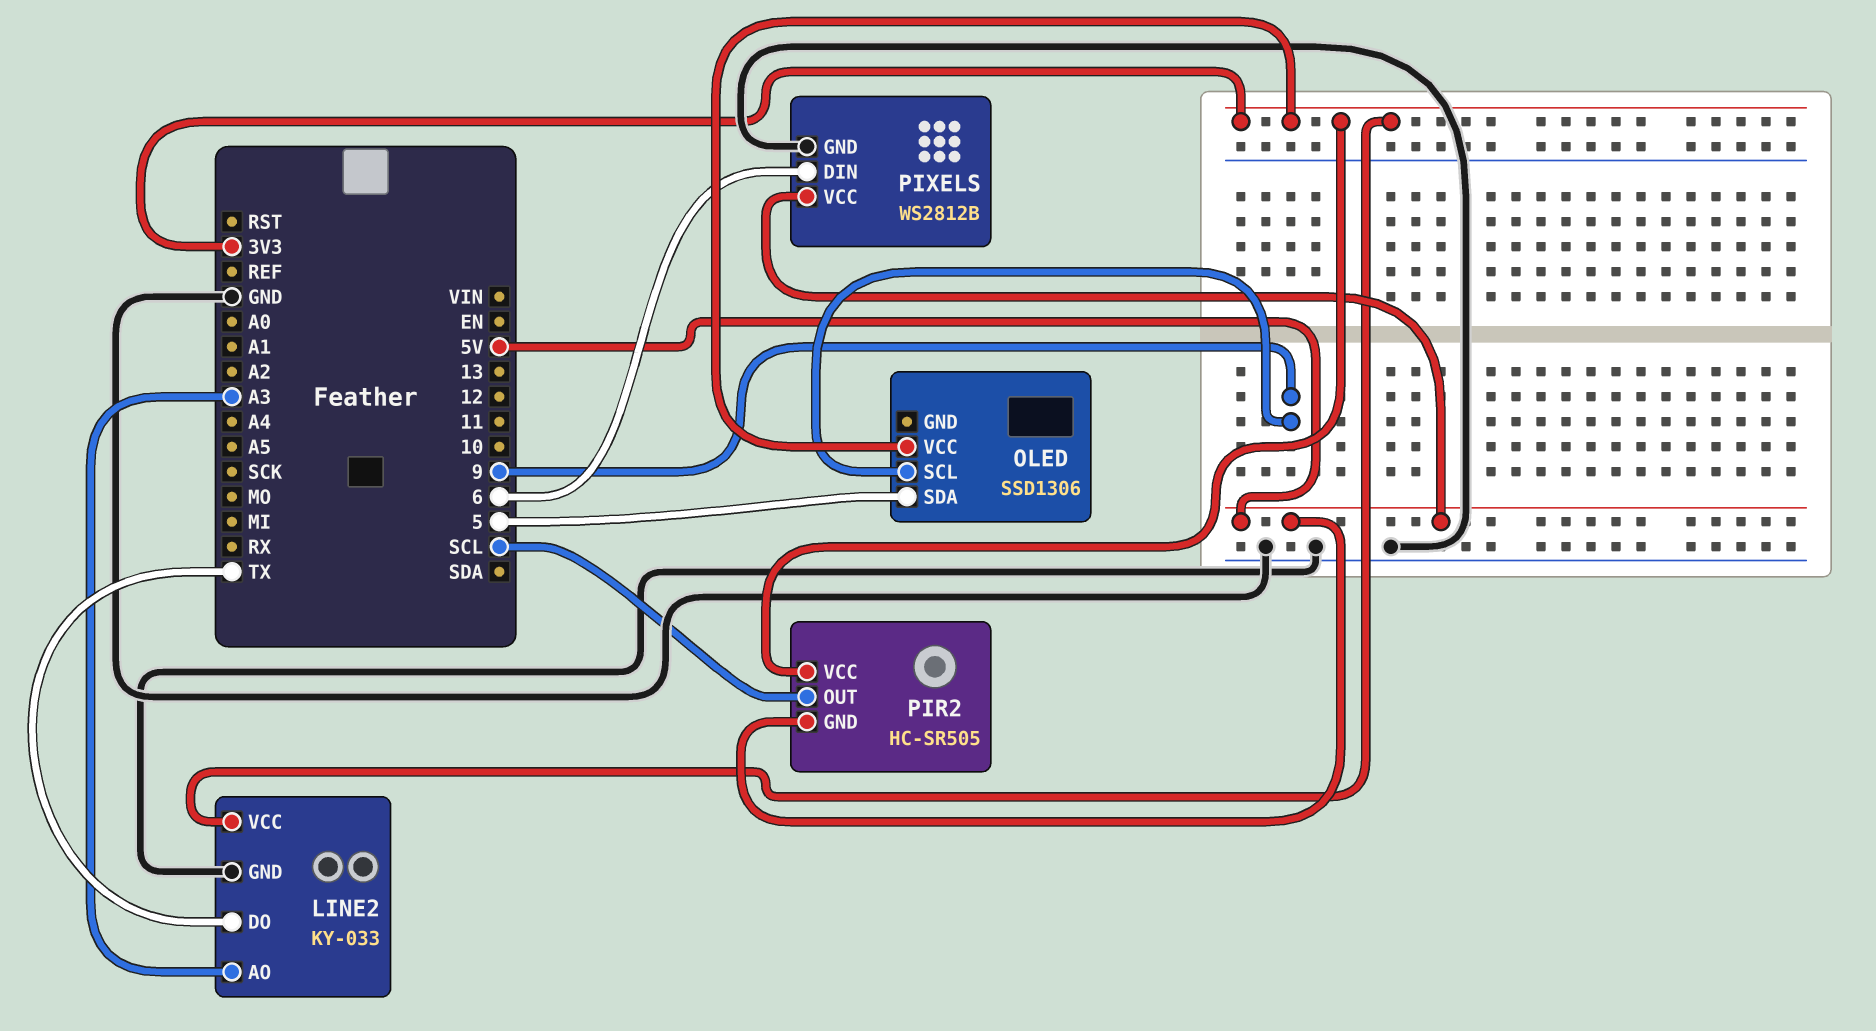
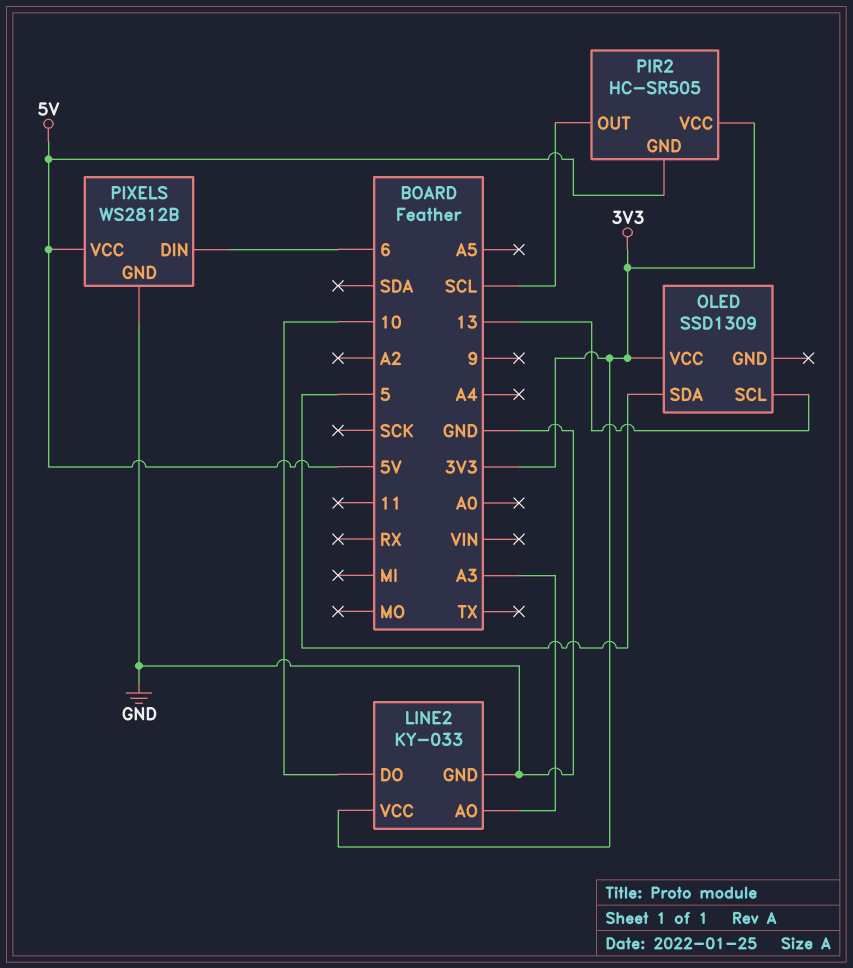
LINE2 pin DO: TX -> 10
OLED: SSD1306 -> SSD1309
OLED pin SCL: 9 -> 13

